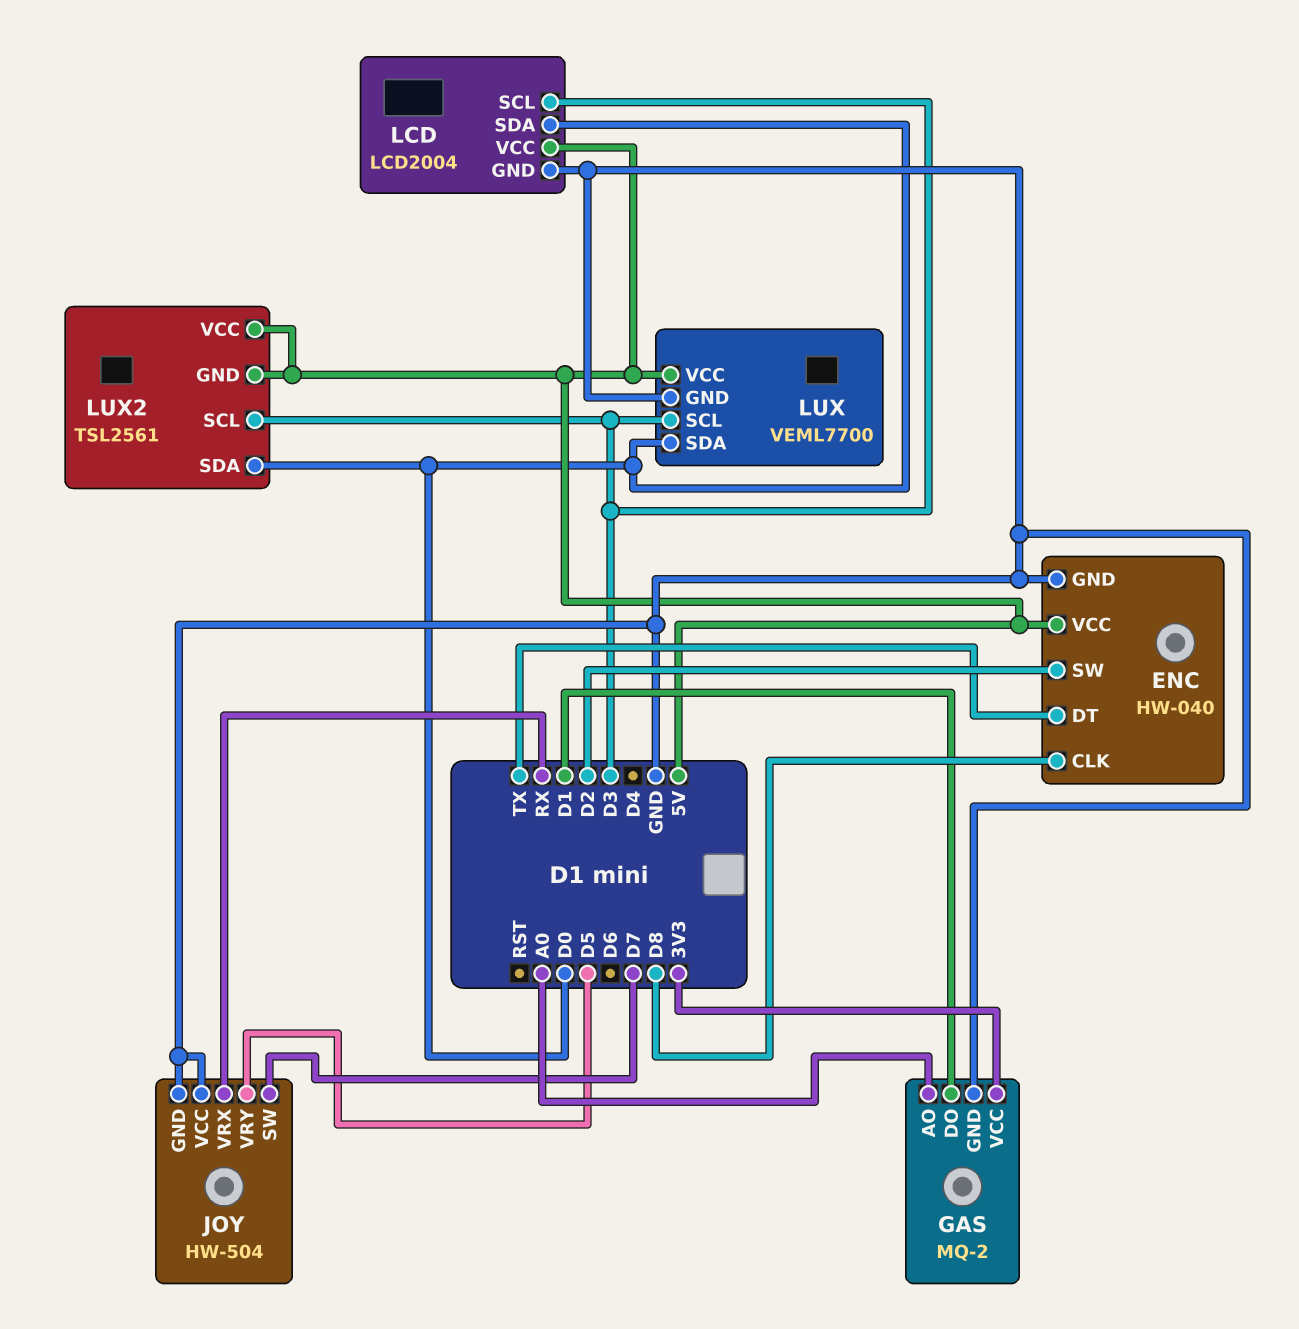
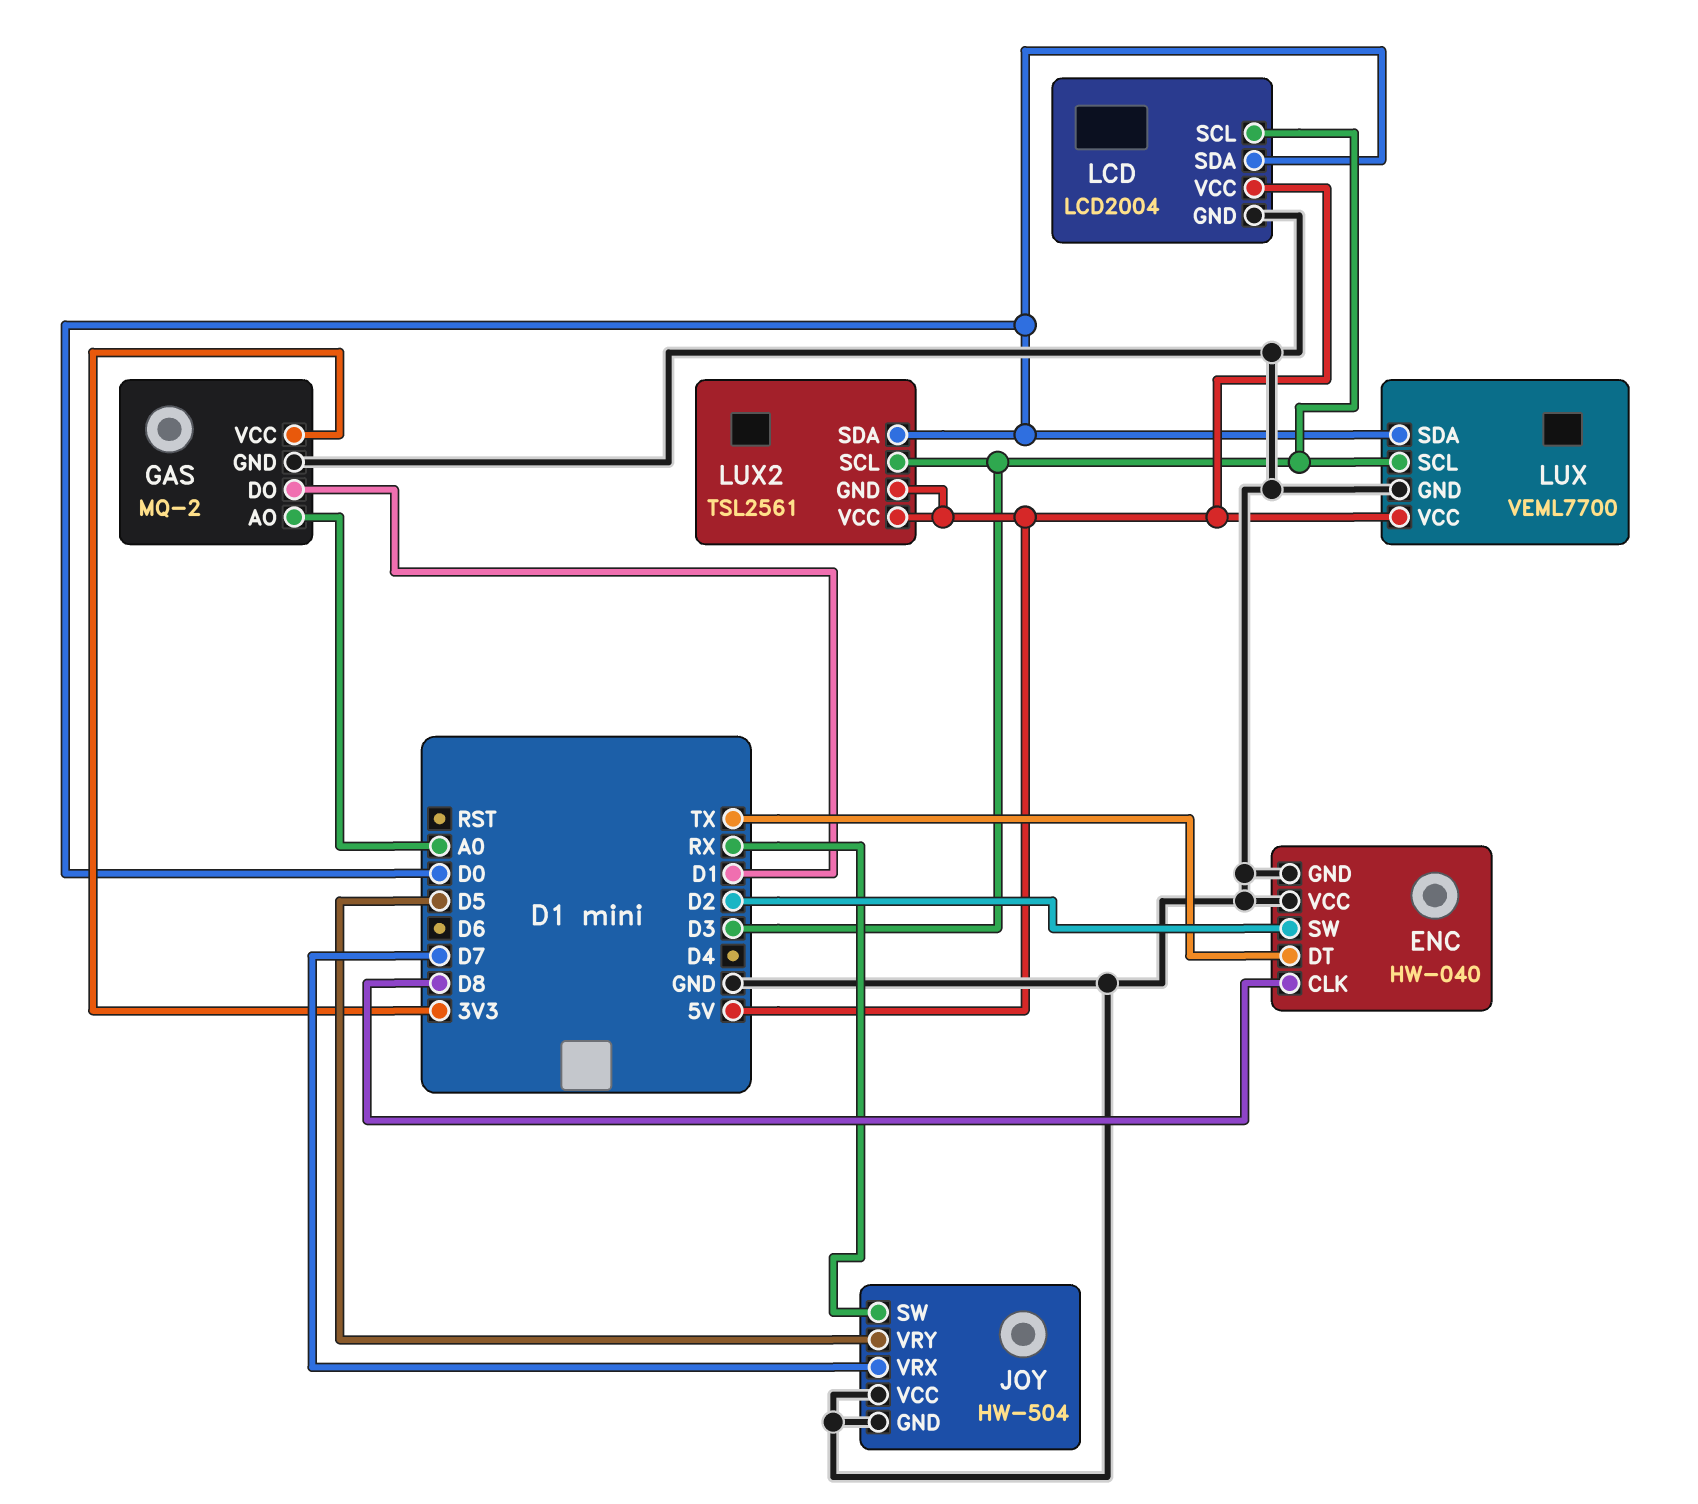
ENC pin VCC: 5V -> GND
JOY pin SW: D7 -> RX
JOY pin VRX: RX -> D7

